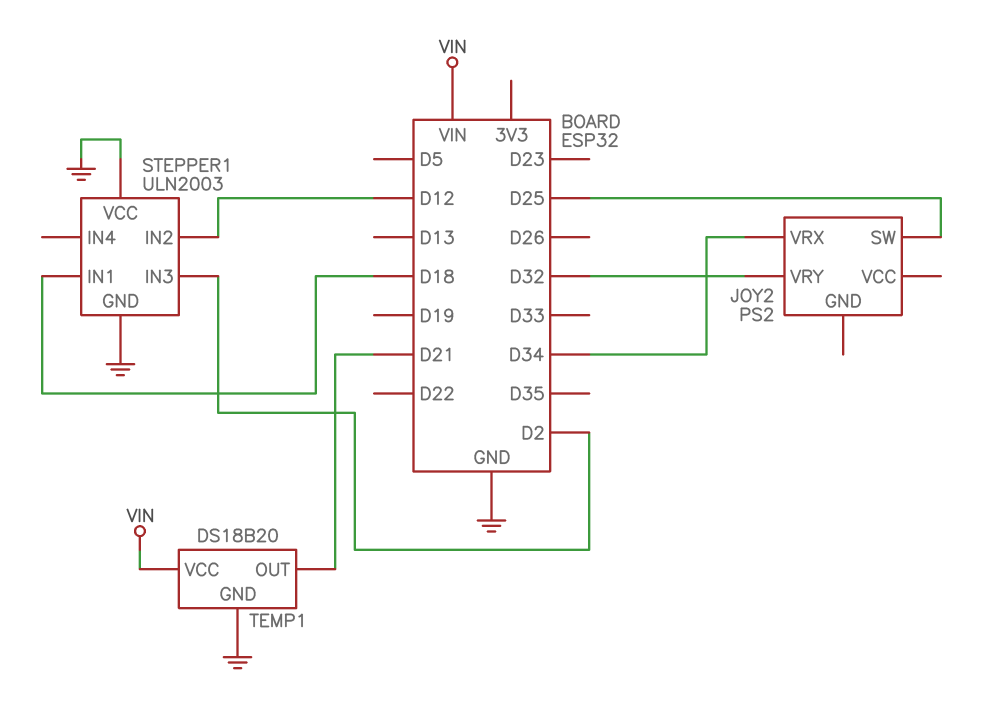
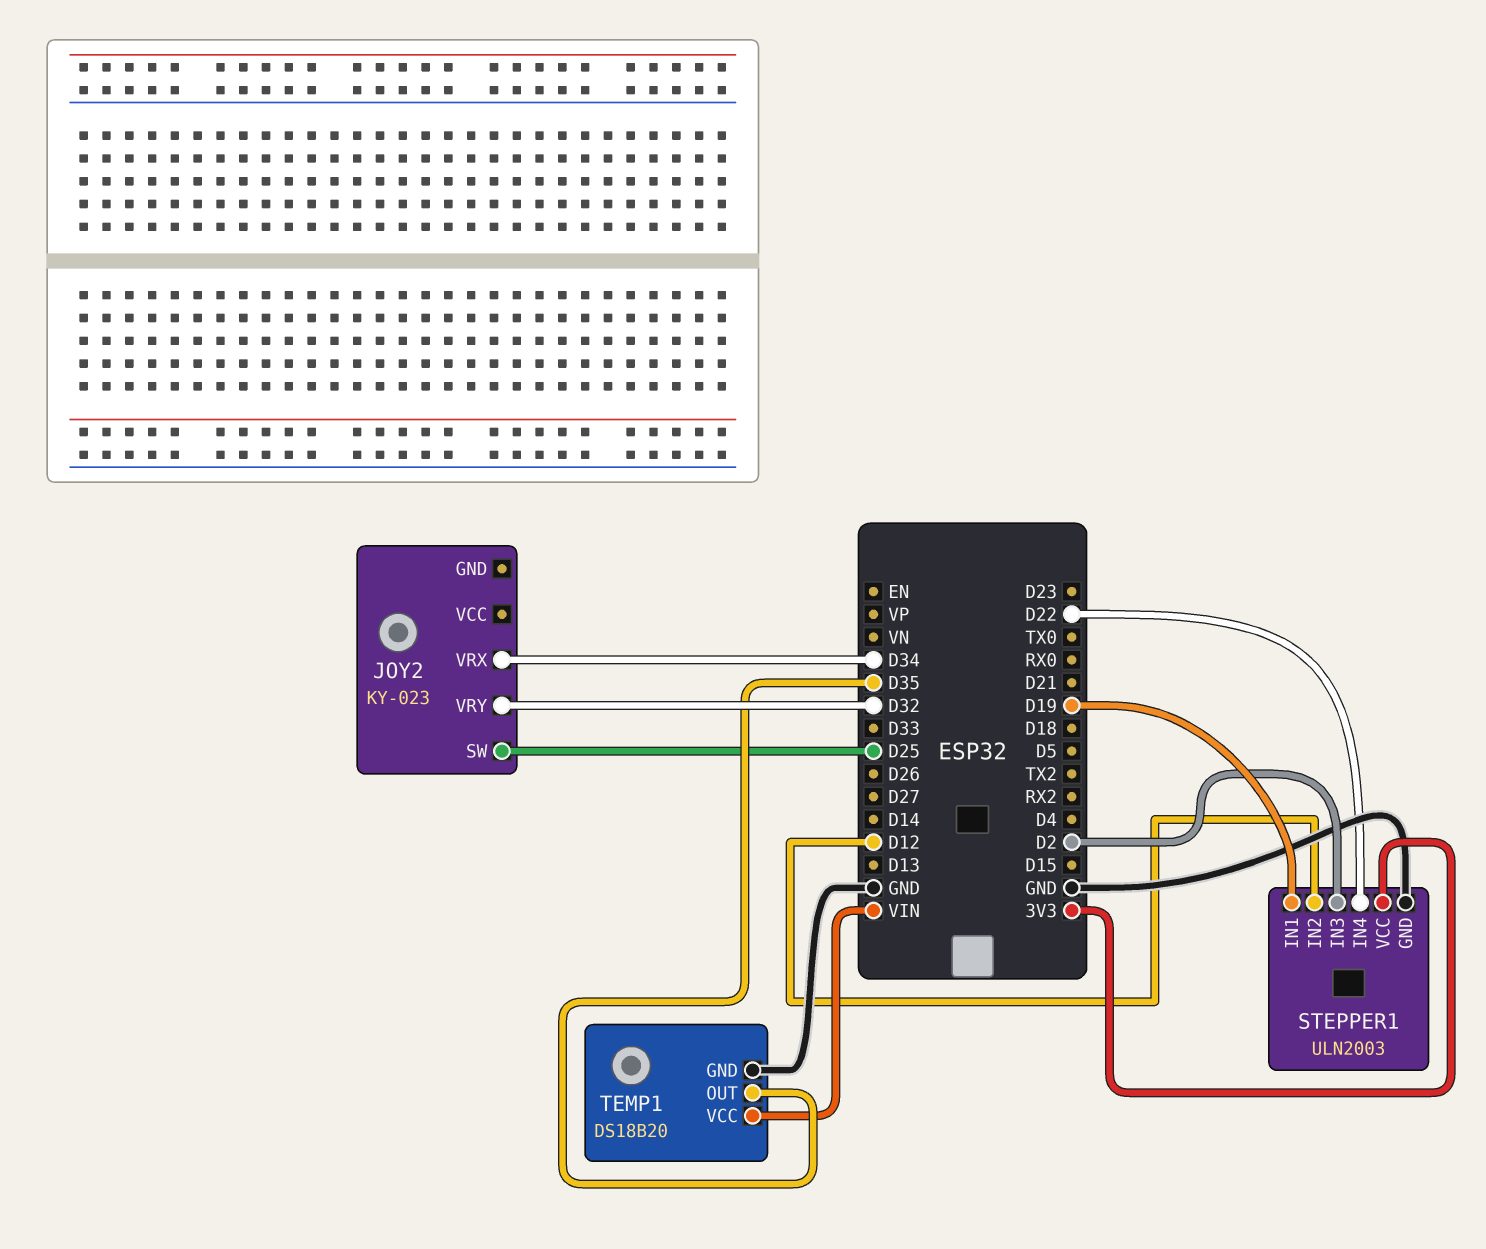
JOY2: PS2 -> KY-023
STEPPER1 pin IN1: D18 -> D19
STEPPER1 pin IN4: none -> D22
STEPPER1 pin VCC: GND -> 3V3
TEMP1 pin OUT: D21 -> D35

